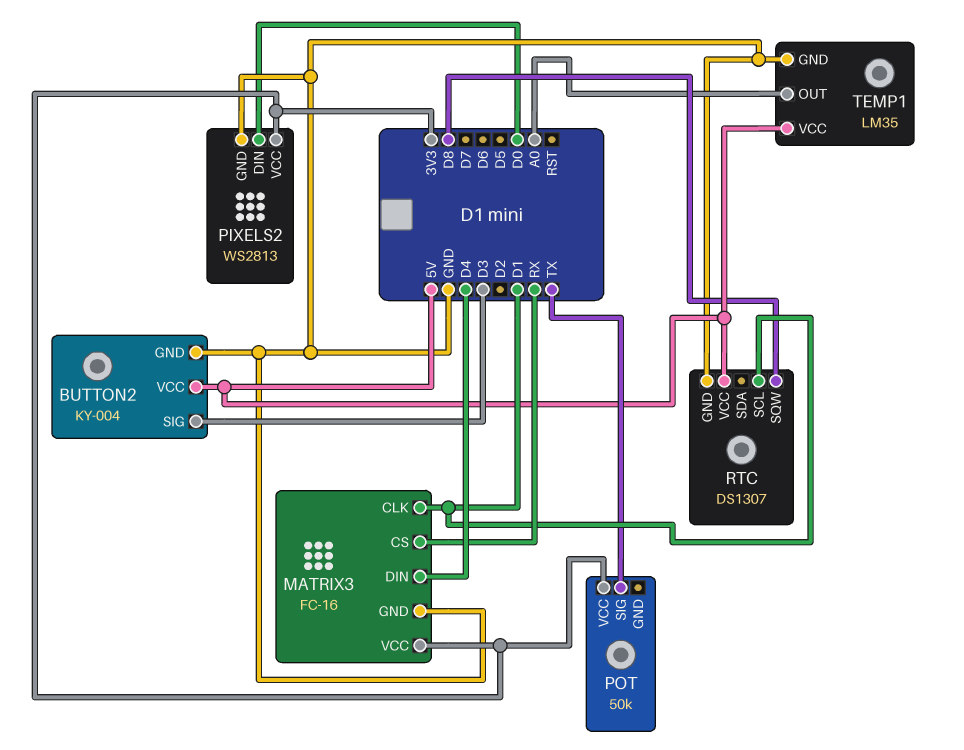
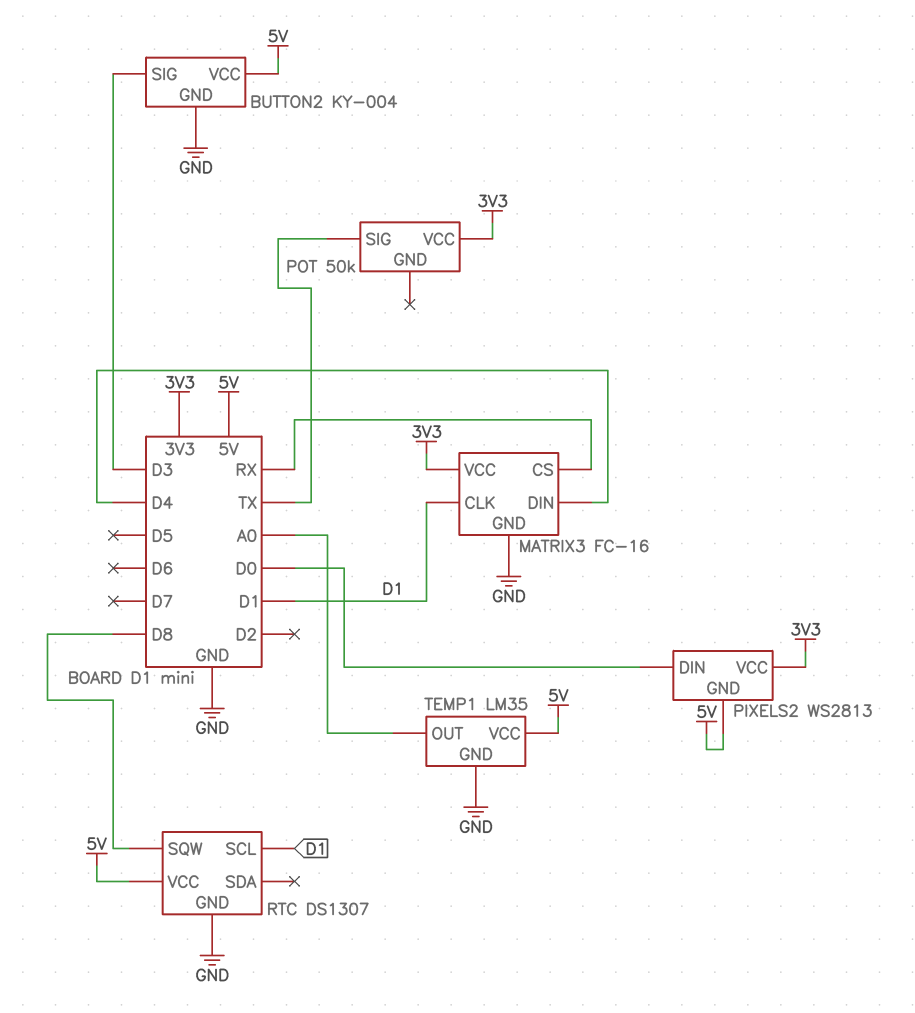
PIXELS2 pin GND: GND -> 5V

